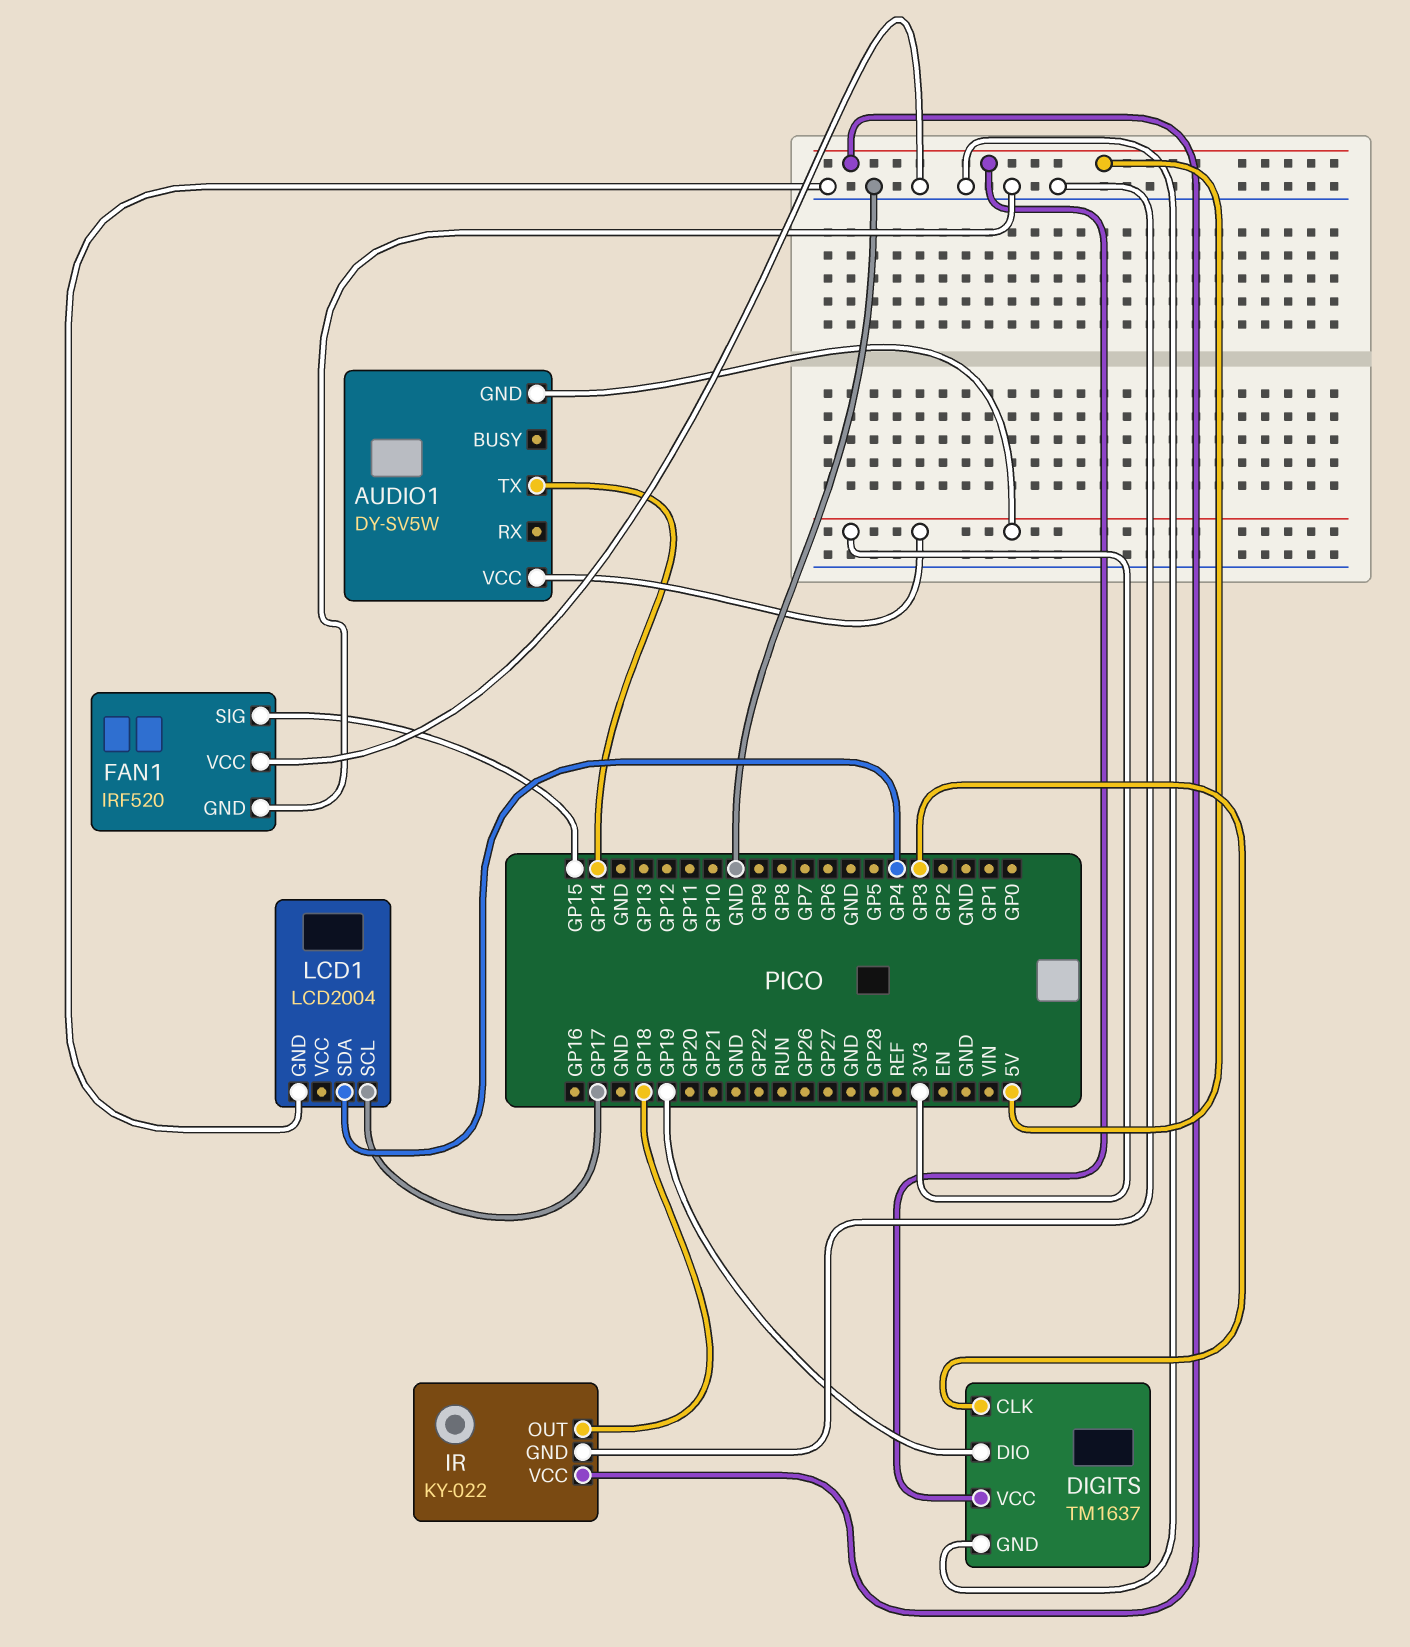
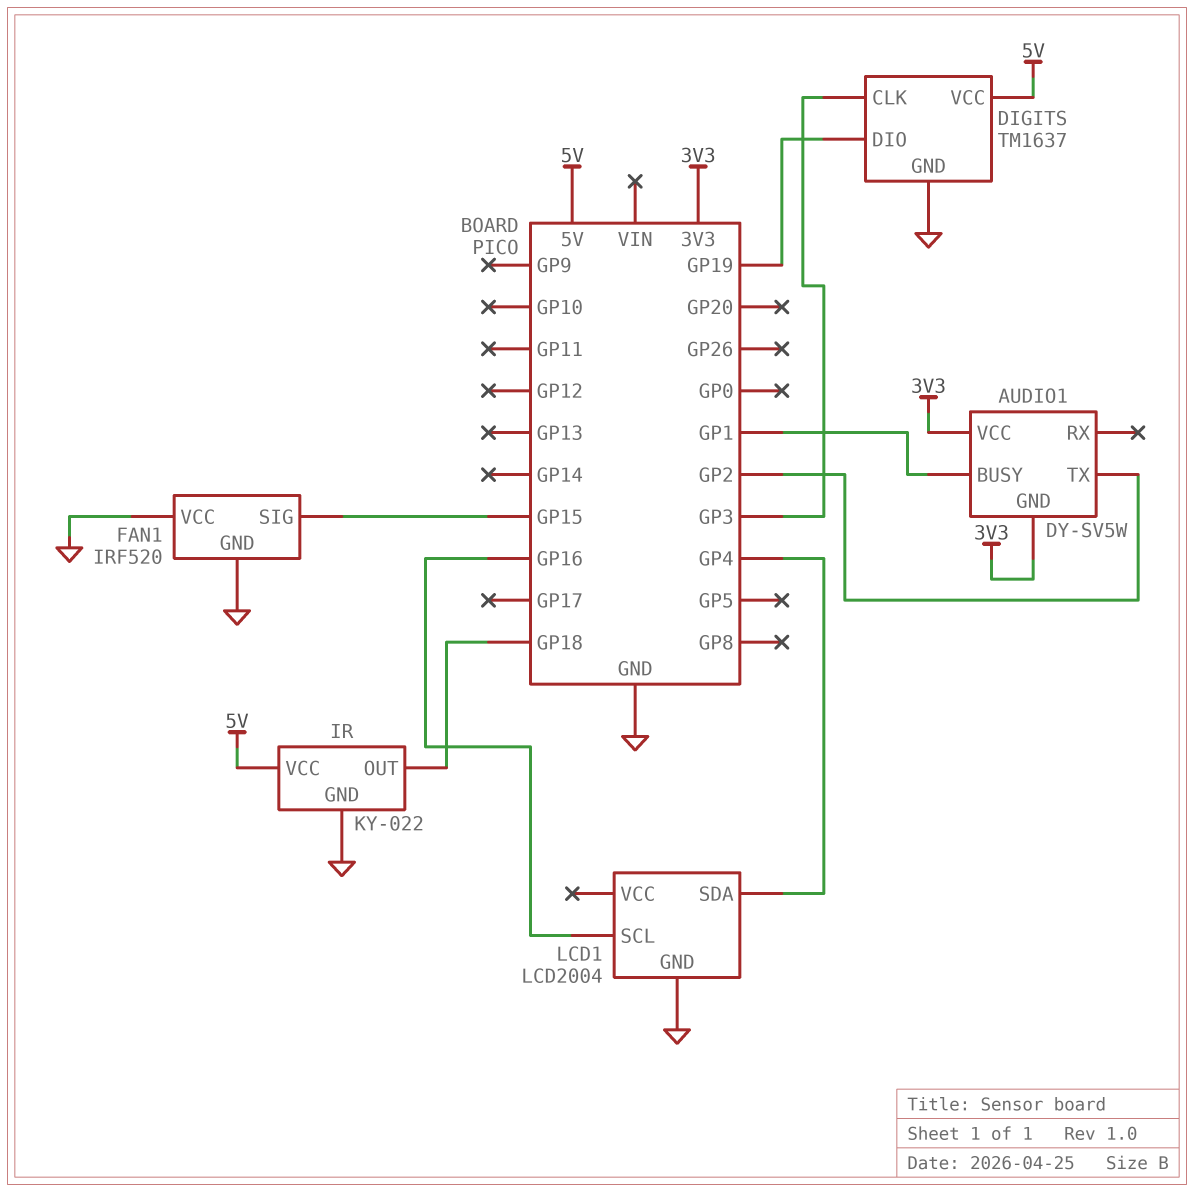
AUDIO1 pin BUSY: none -> GP1
AUDIO1 pin TX: GP14 -> GP2
LCD1 pin SCL: GP17 -> GP16

